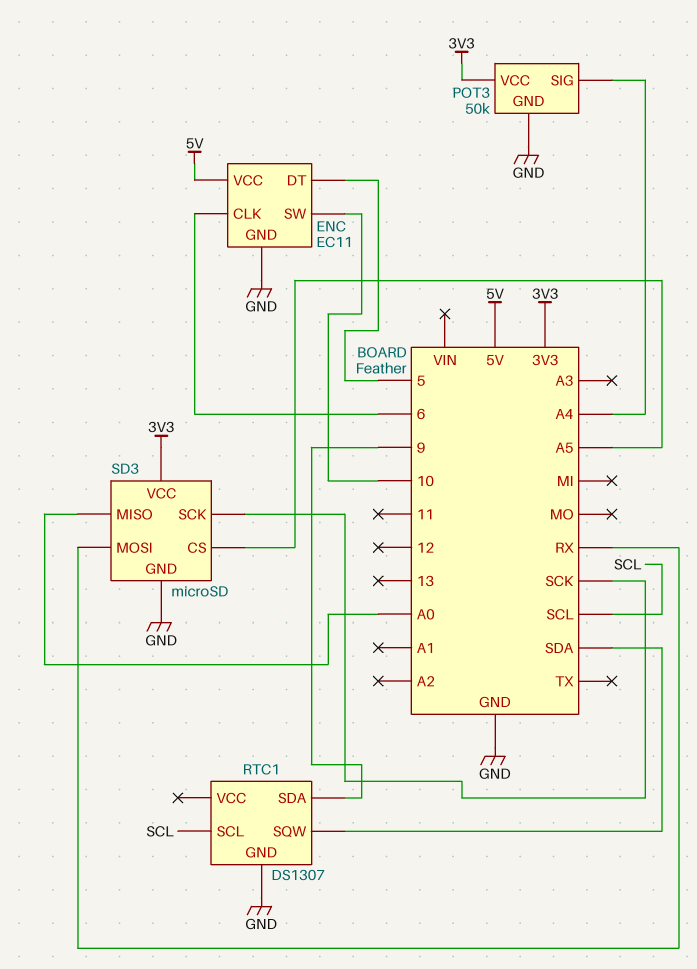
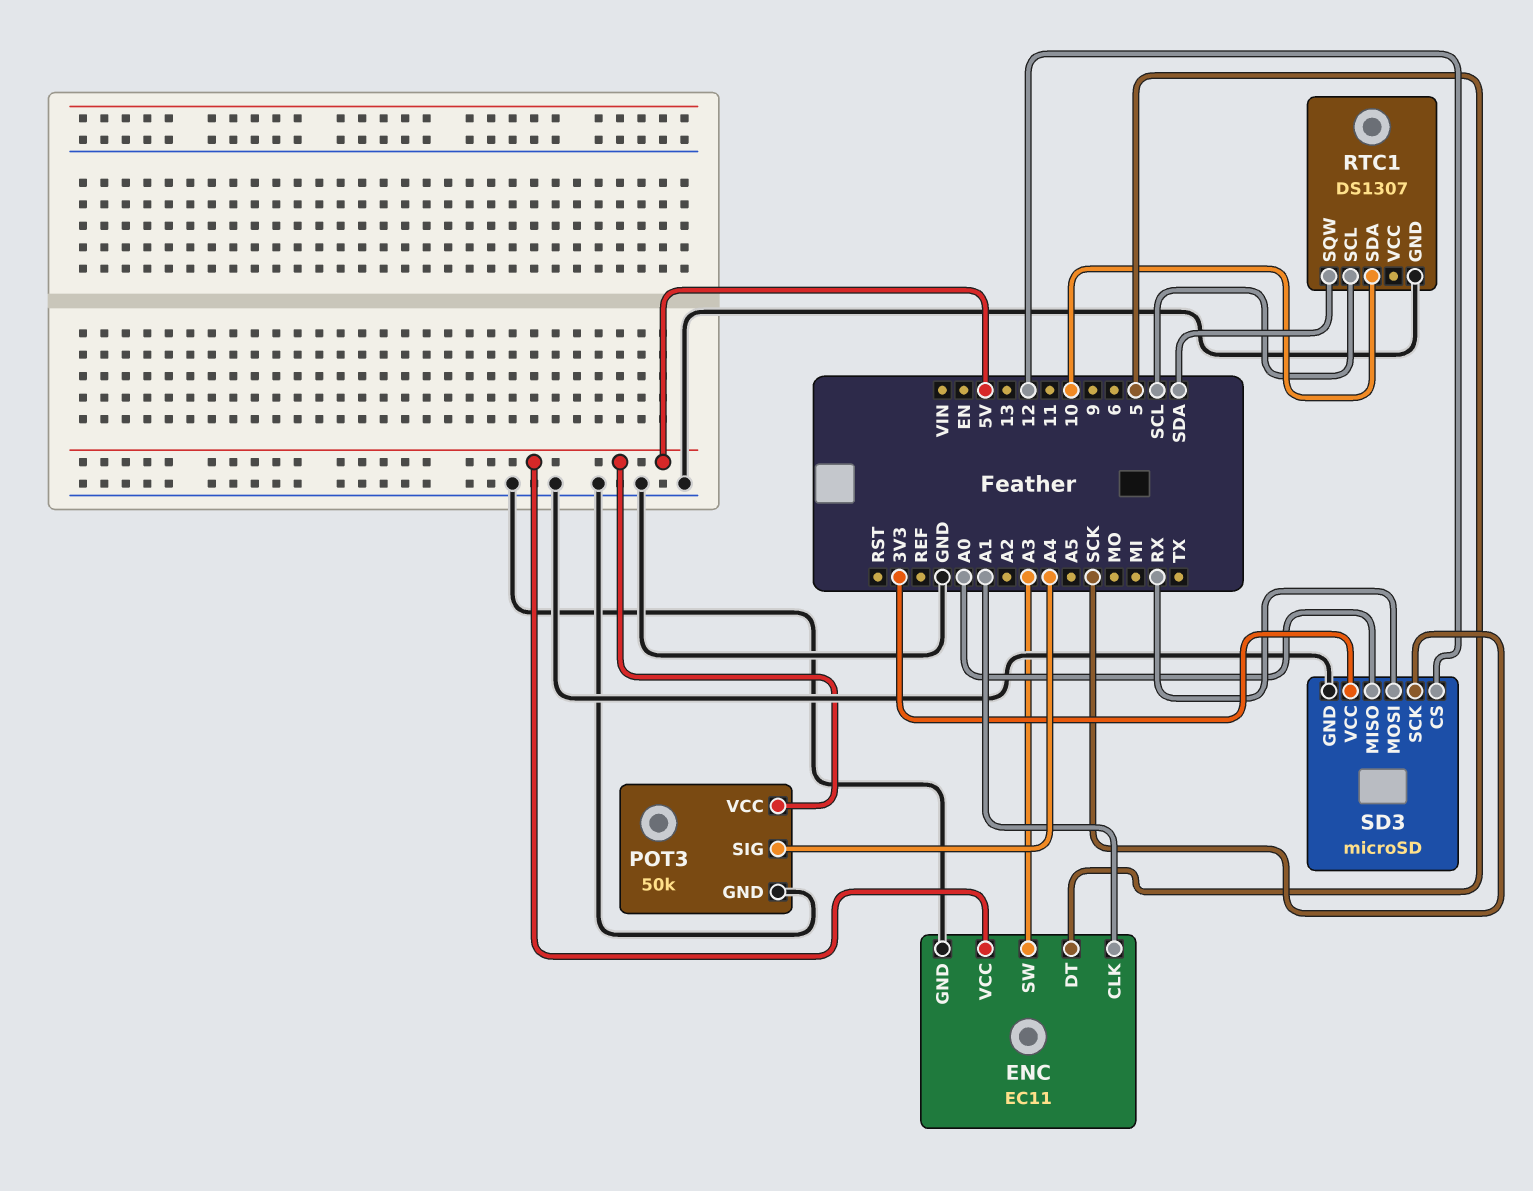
ENC pin CLK: 6 -> A1
ENC pin SW: 10 -> A3
POT3 pin VCC: 3V3 -> 5V
RTC1 pin SDA: 9 -> 10
SD3 pin CS: A5 -> 12

